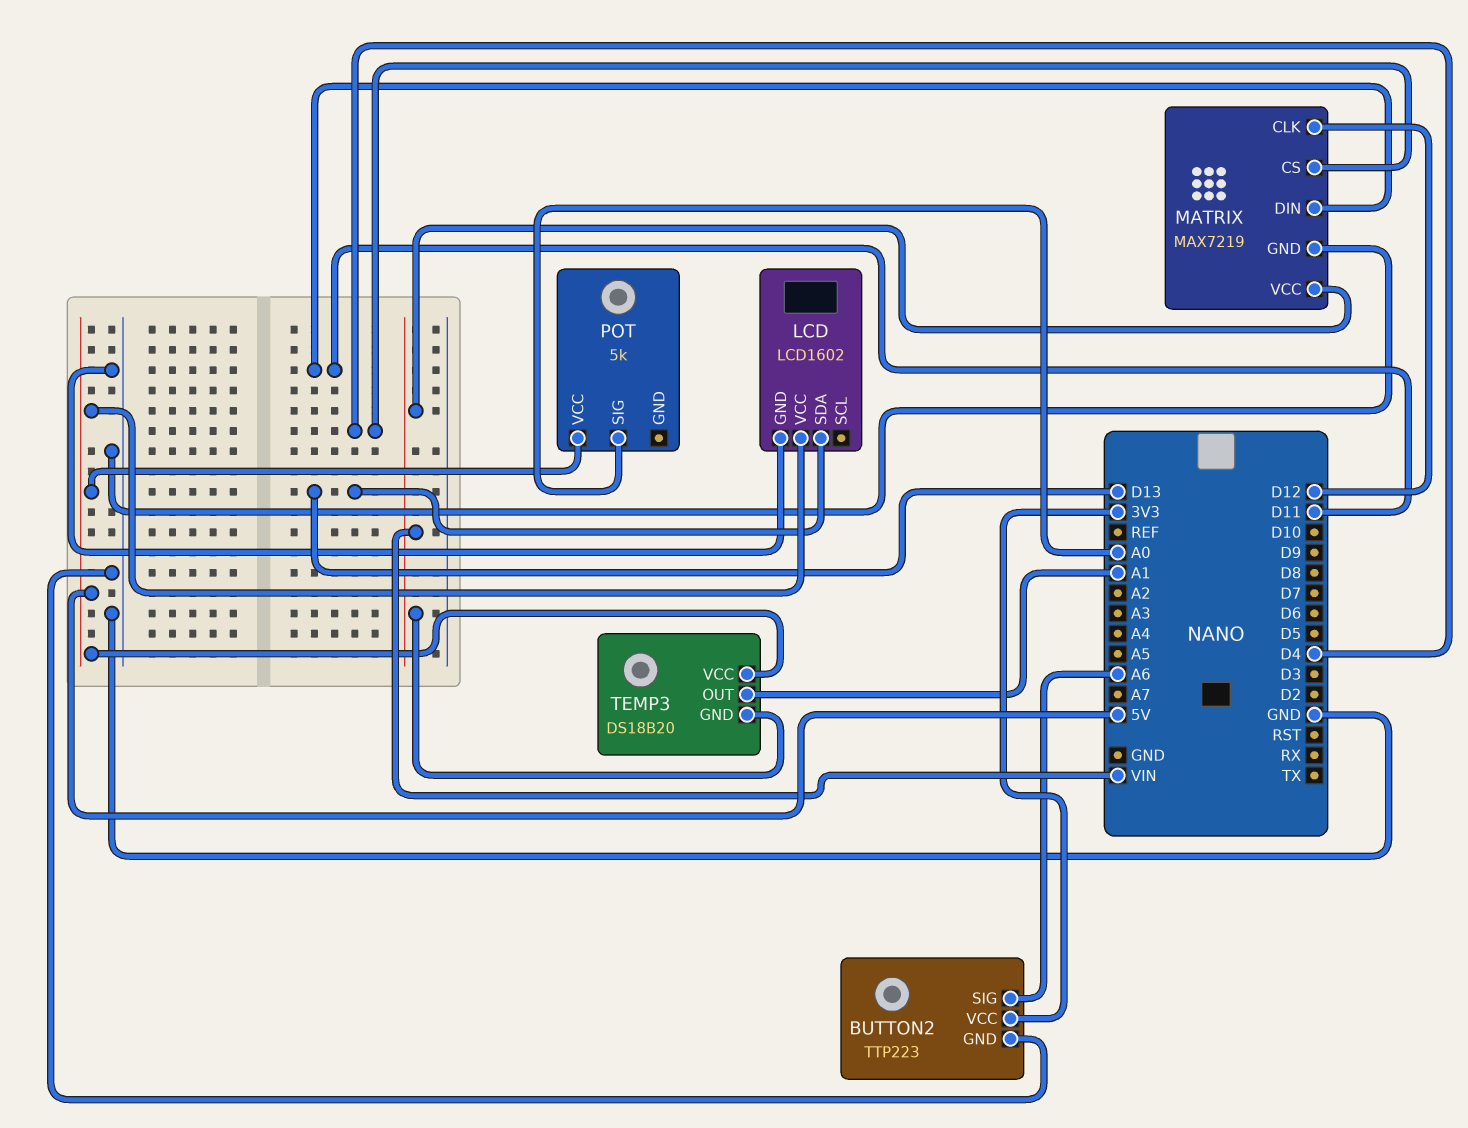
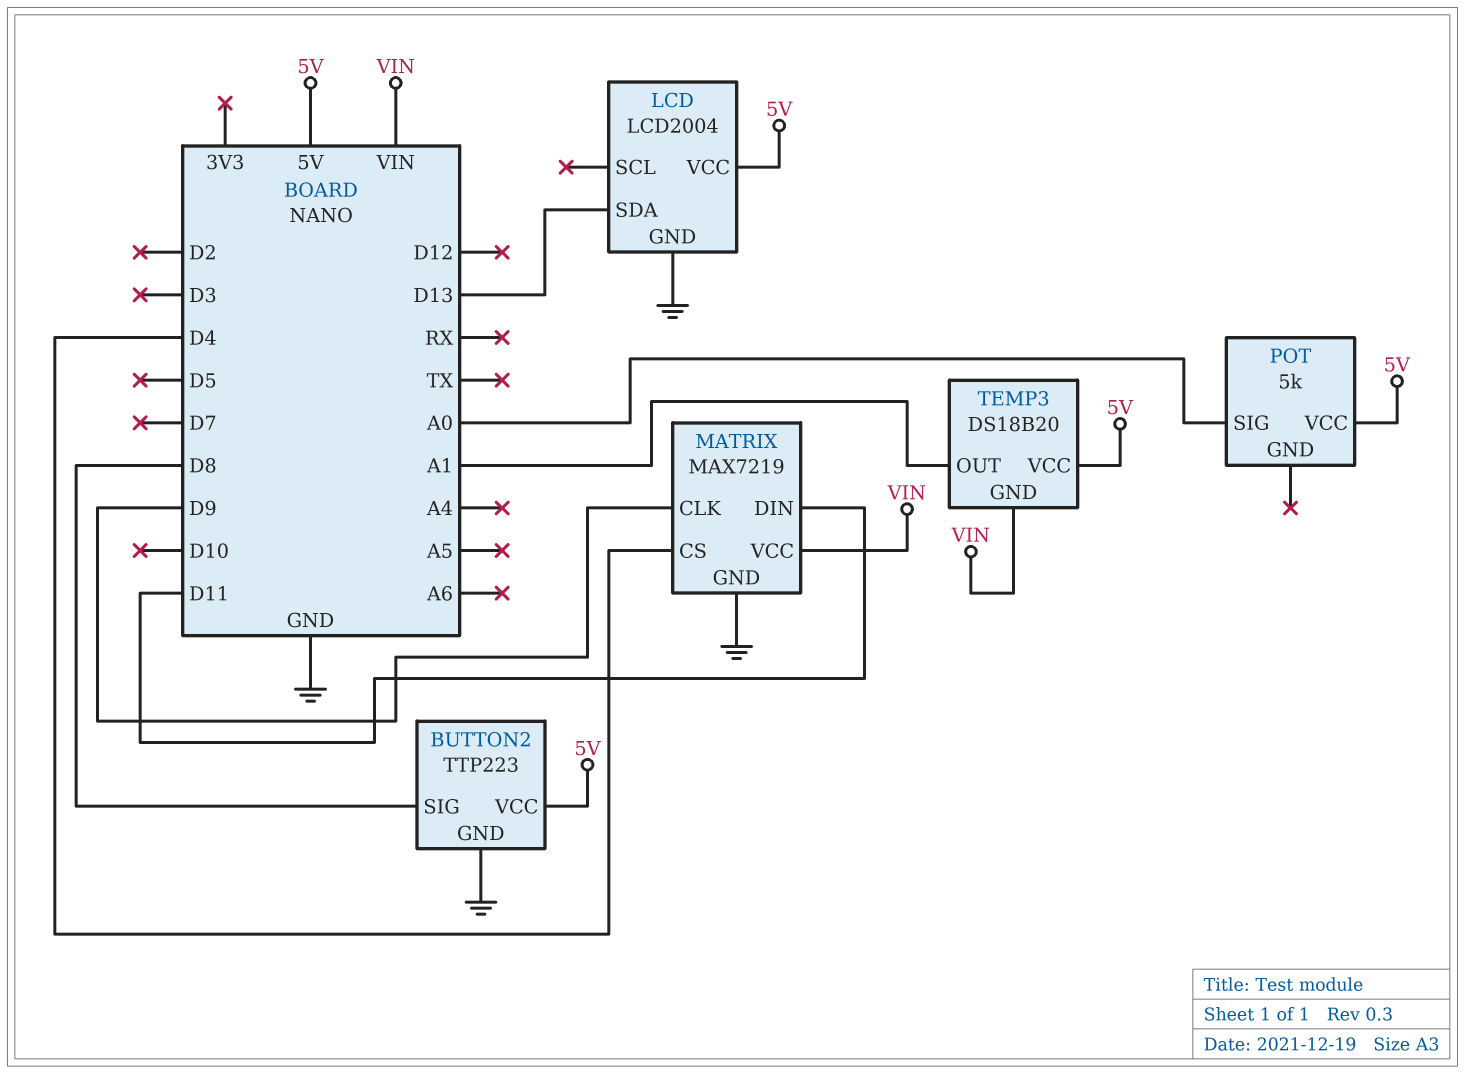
BUTTON2 pin SIG: A6 -> D8
BUTTON2 pin VCC: 3V3 -> 5V
LCD: LCD1602 -> LCD2004
MATRIX pin CLK: D12 -> D9

